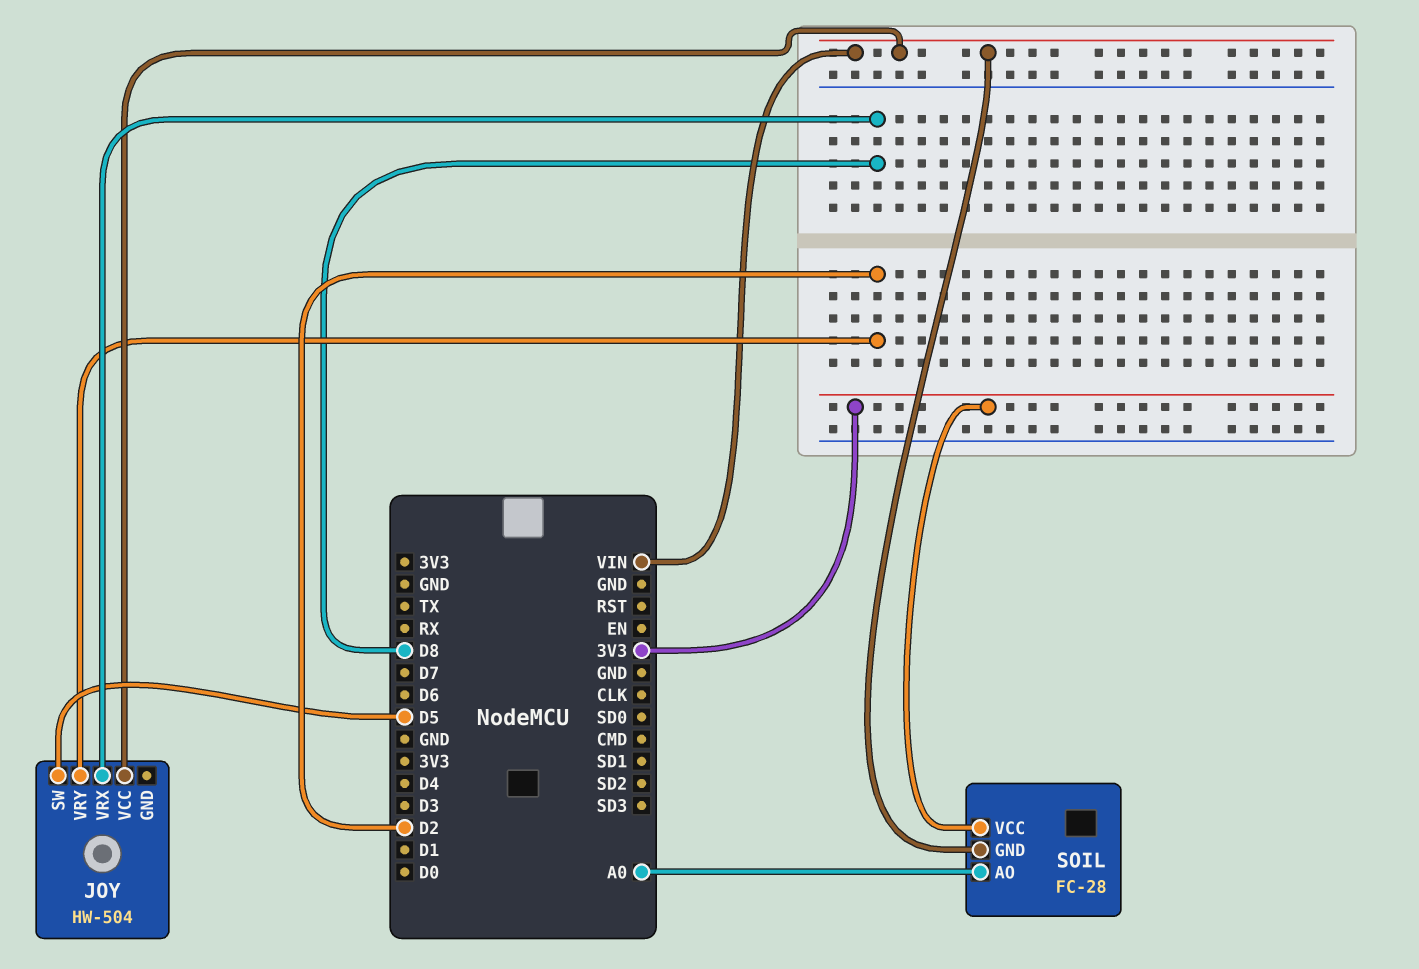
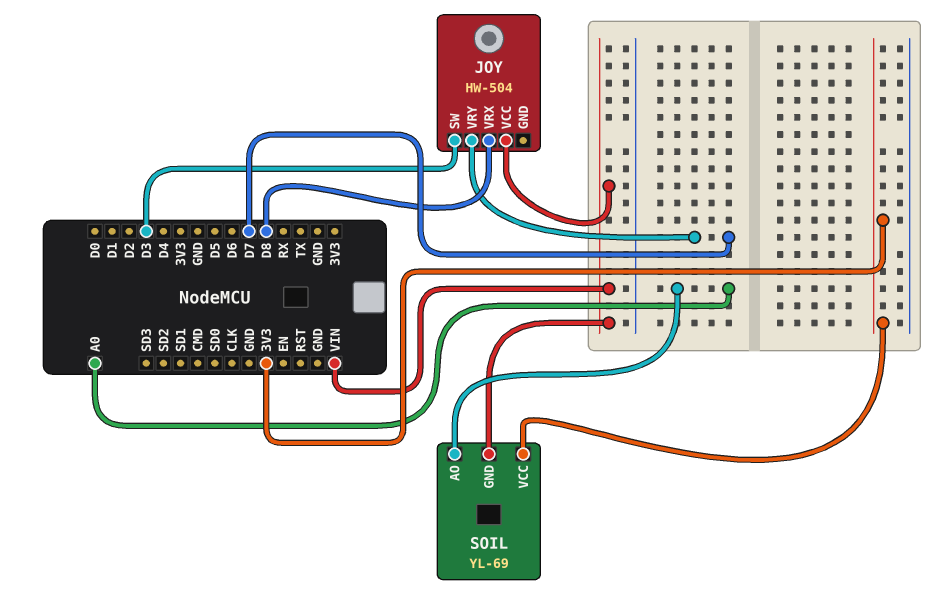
JOY pin SW: D5 -> D3
JOY pin VRY: D2 -> D7
SOIL: FC-28 -> YL-69

